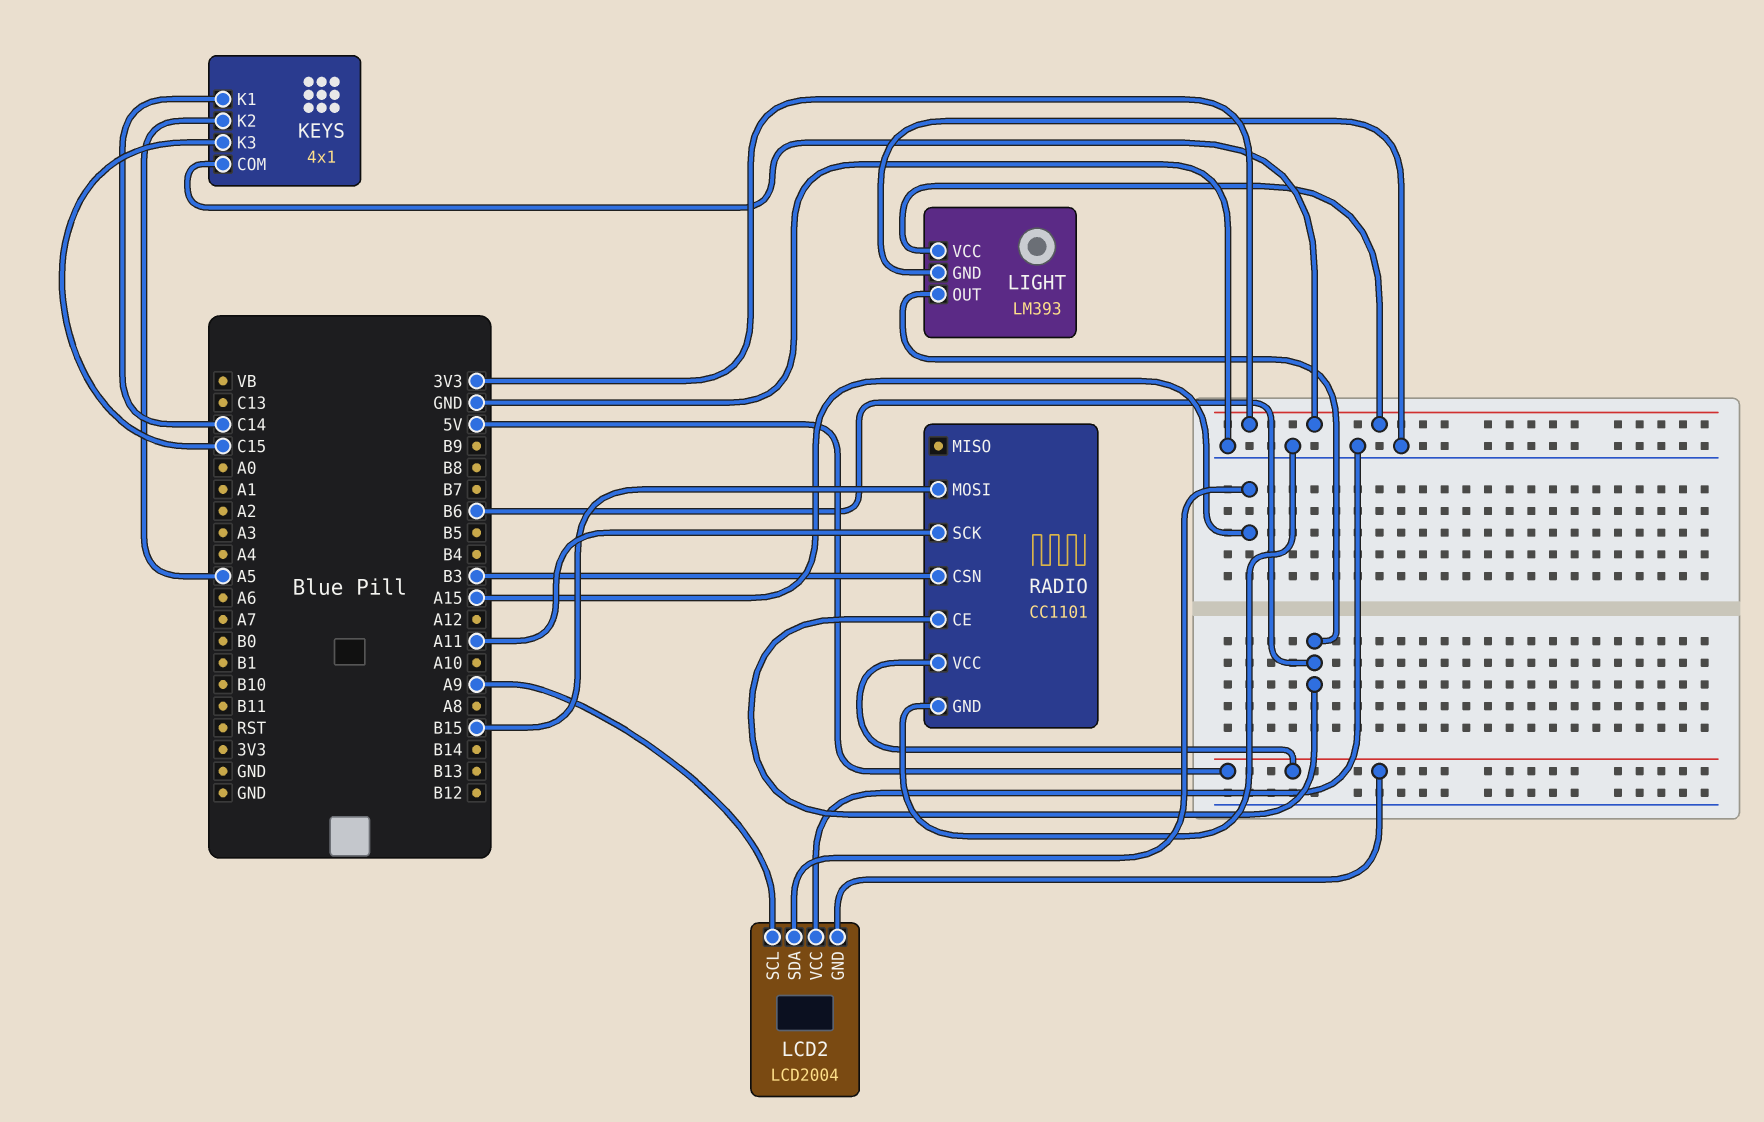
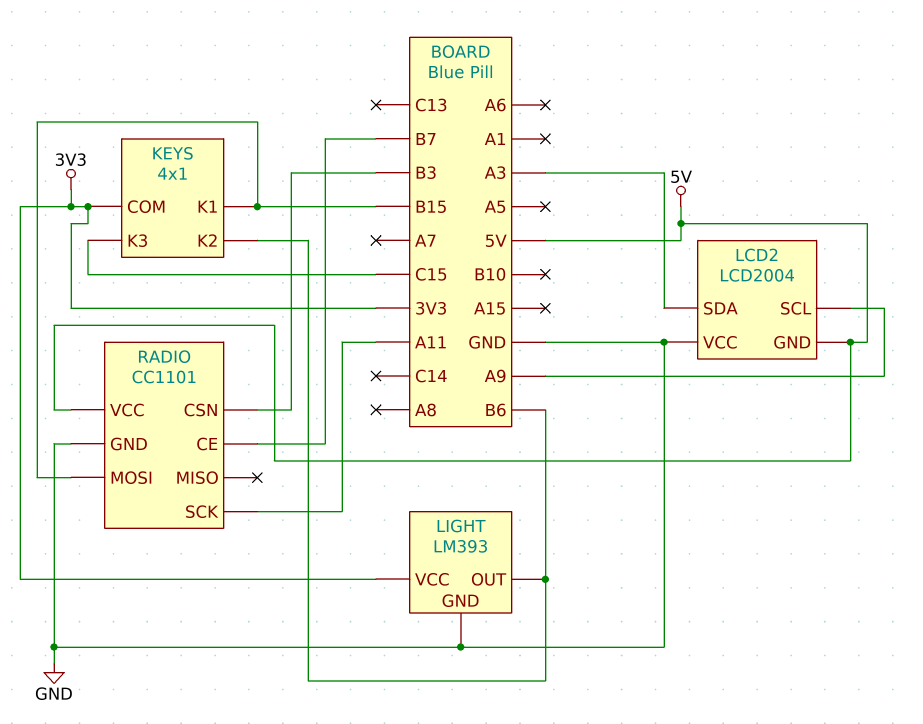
KEYS pin K1: C14 -> B15
KEYS pin K2: A5 -> B6
LCD2 pin SDA: A15 -> A3
RADIO pin CE: B6 -> B7

